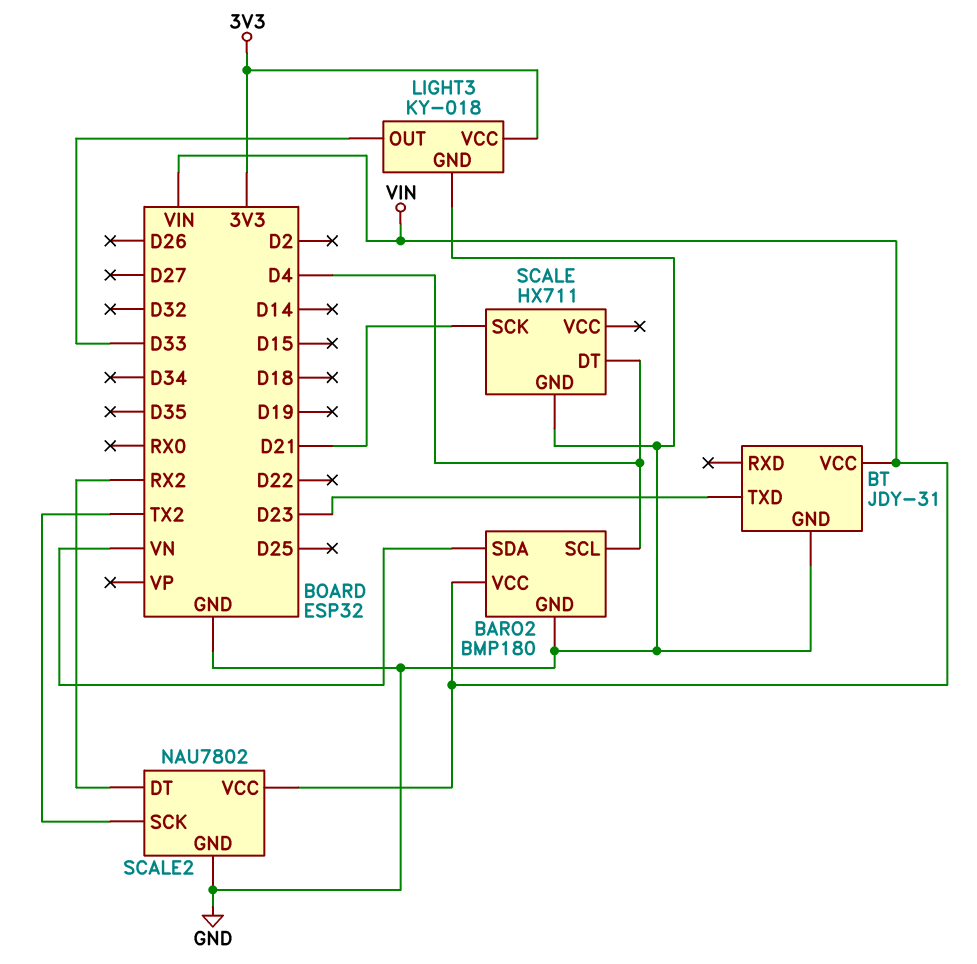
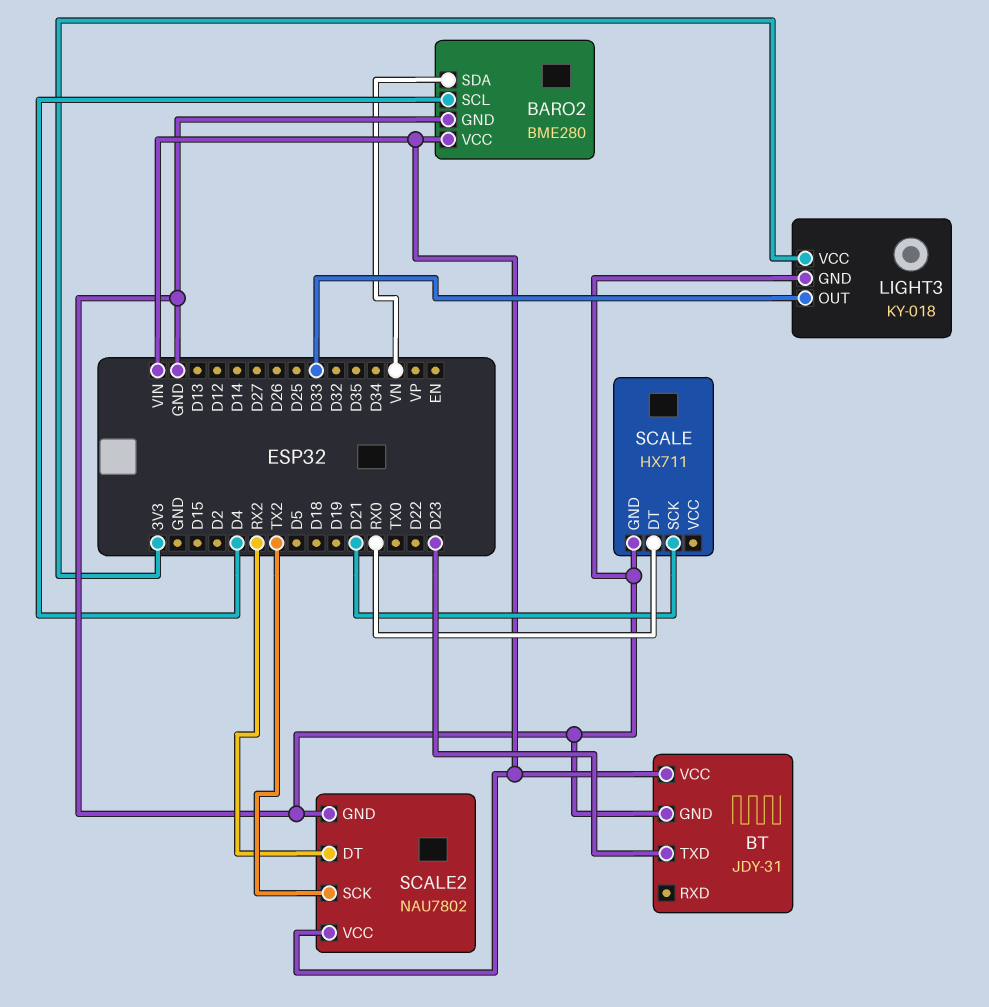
BARO2: BMP180 -> BME280
SCALE pin DT: D4 -> RX0

